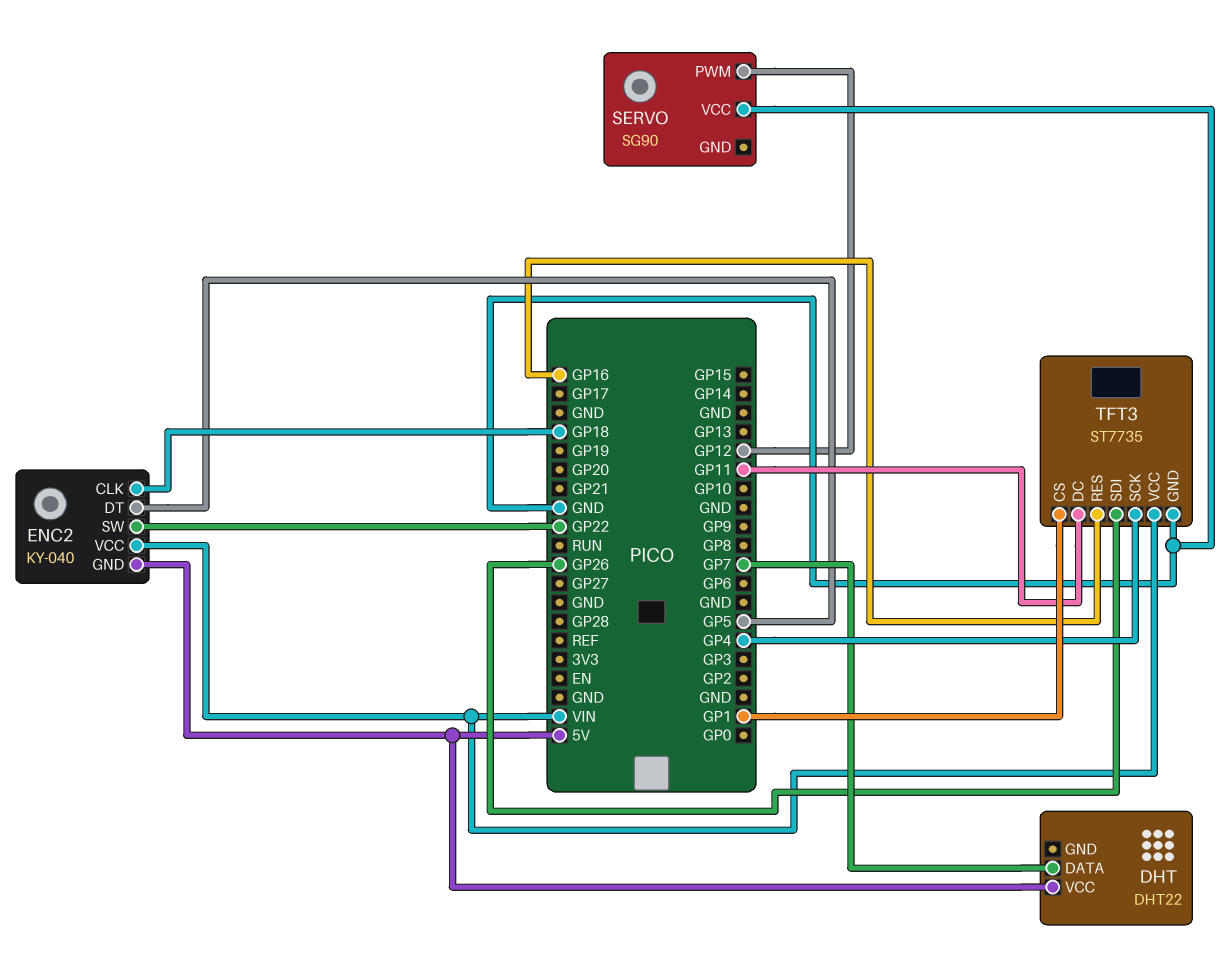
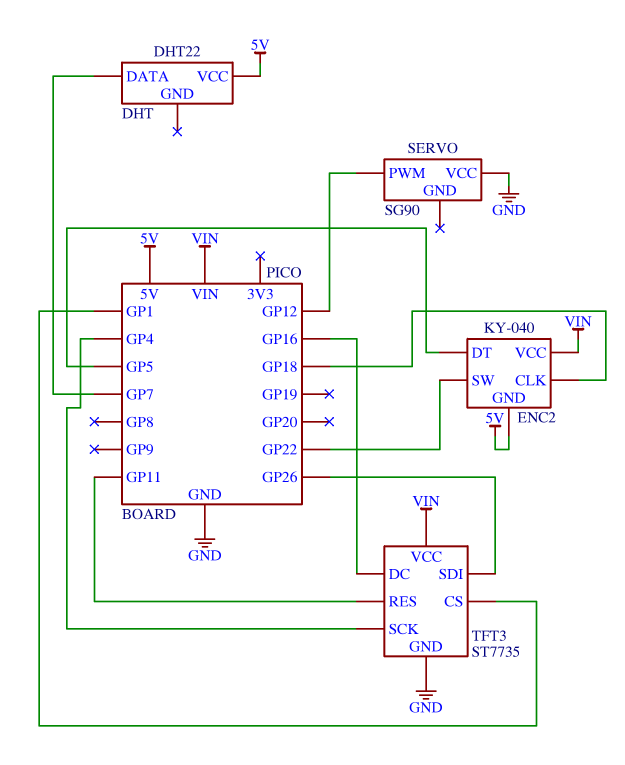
TFT3 pin DC: GP11 -> GP16
TFT3 pin RES: GP16 -> GP11

